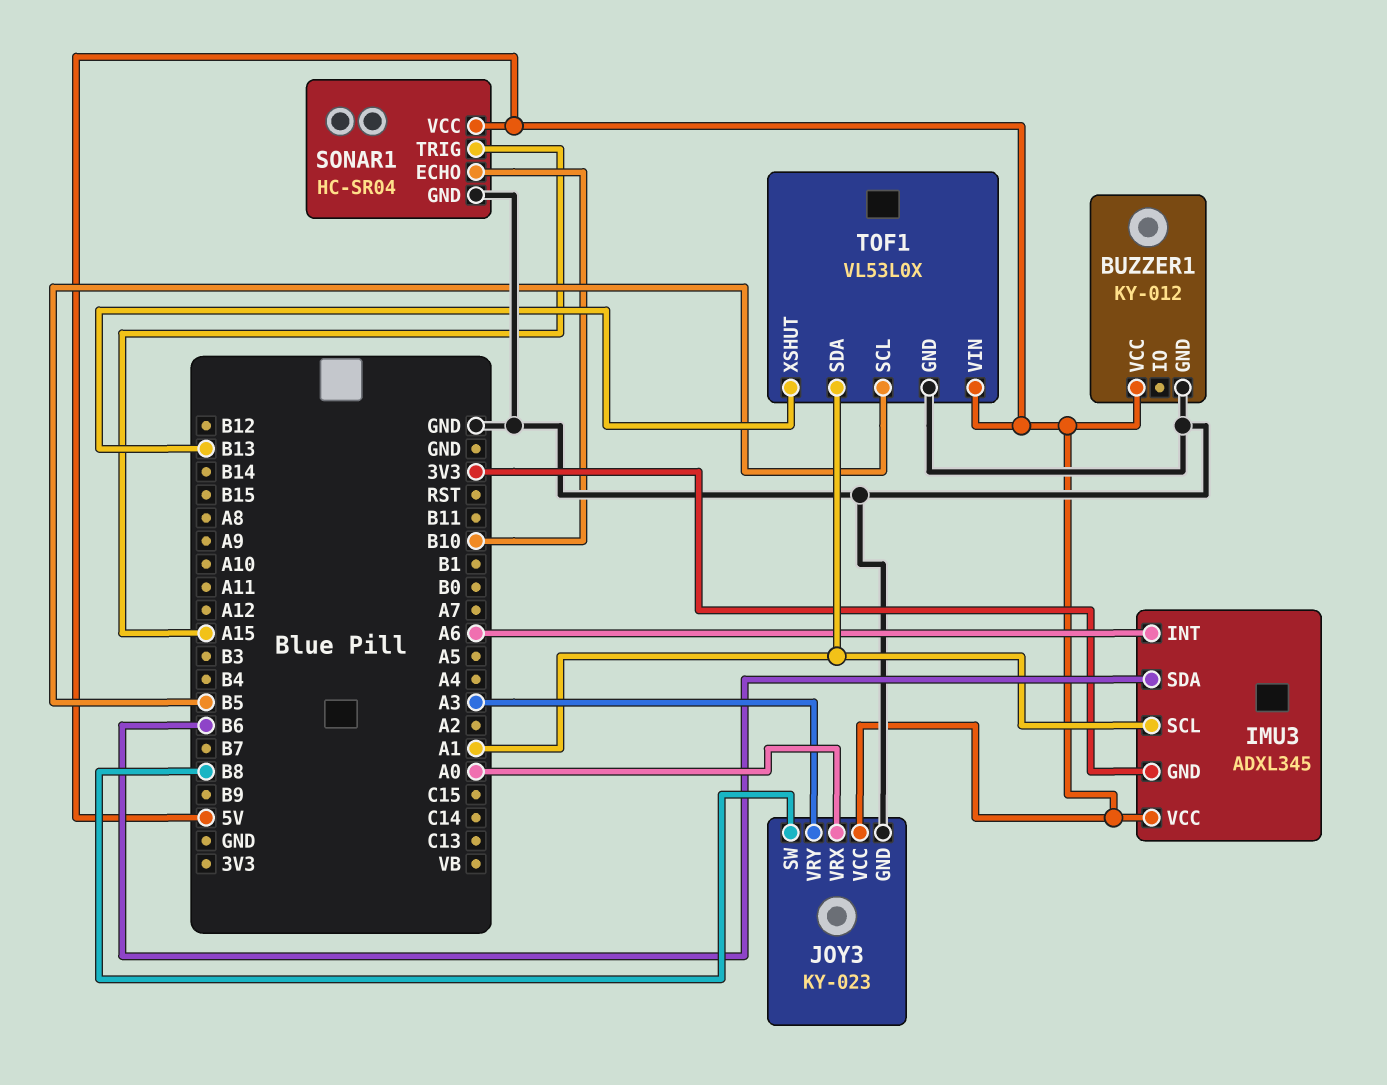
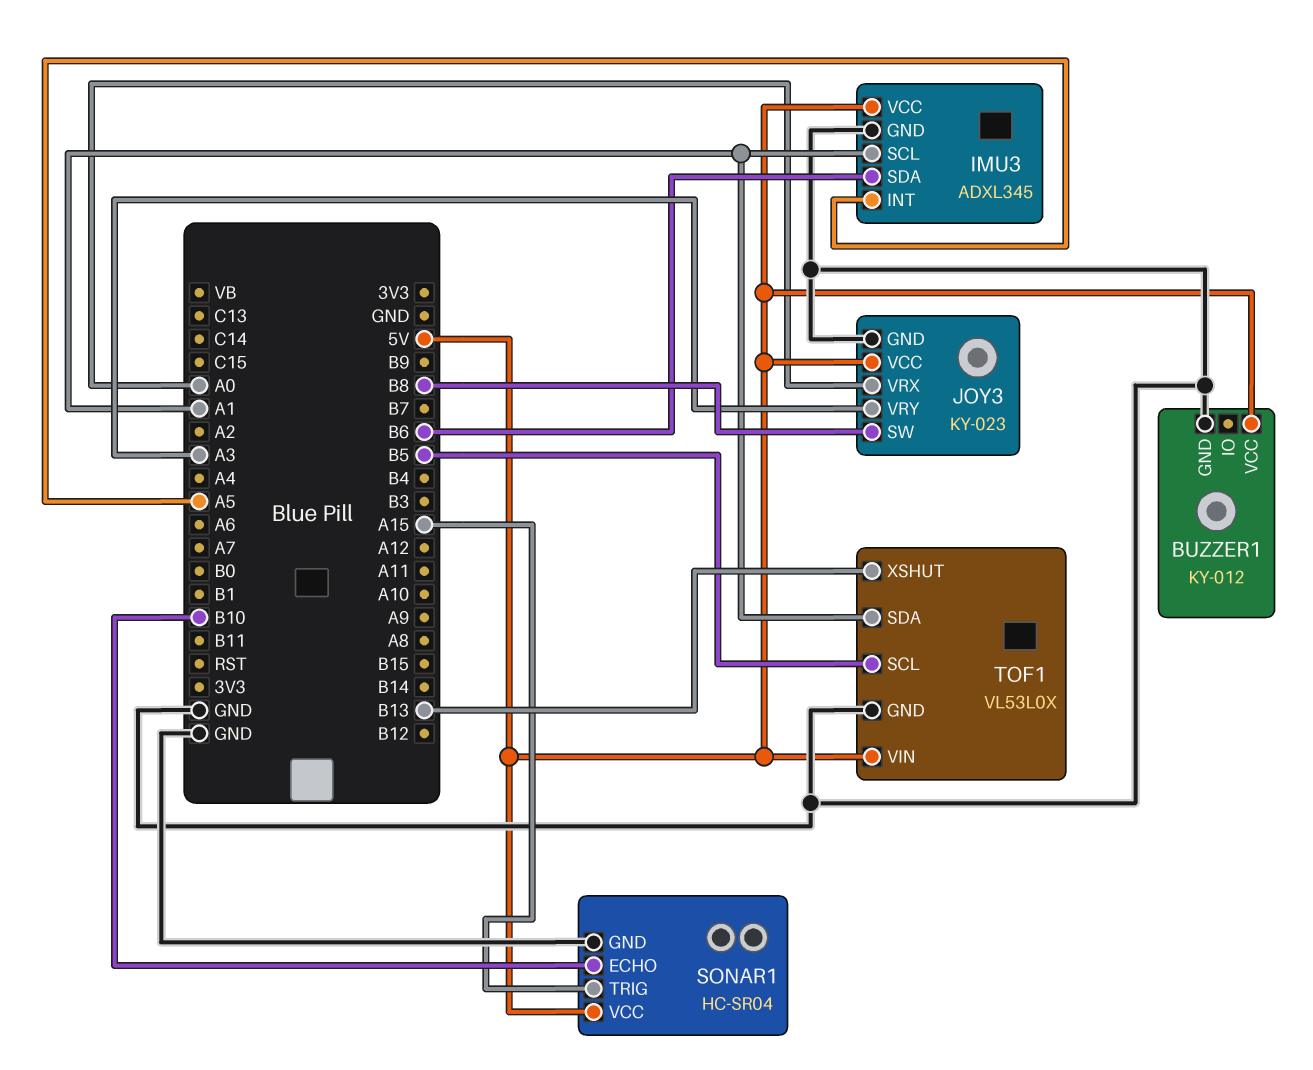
IMU3 pin GND: 3V3 -> GND
IMU3 pin INT: A6 -> A5

